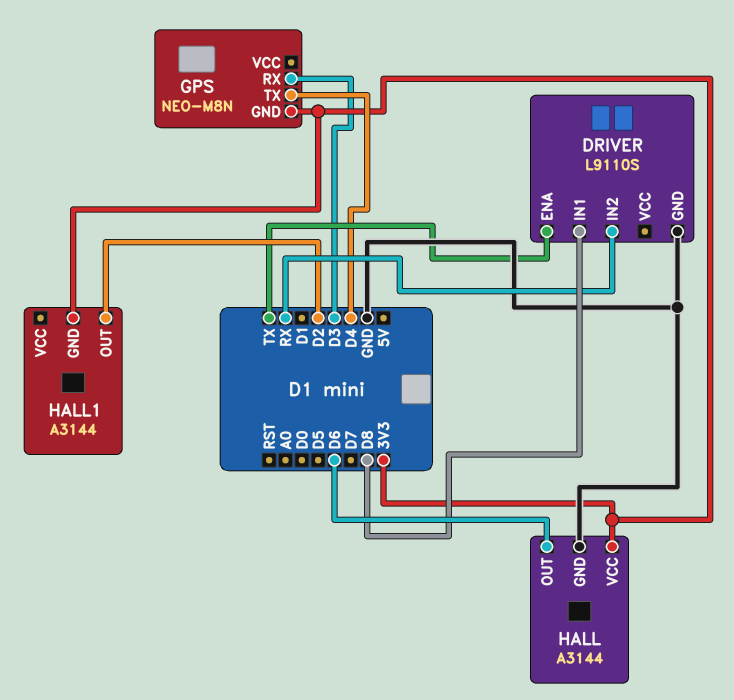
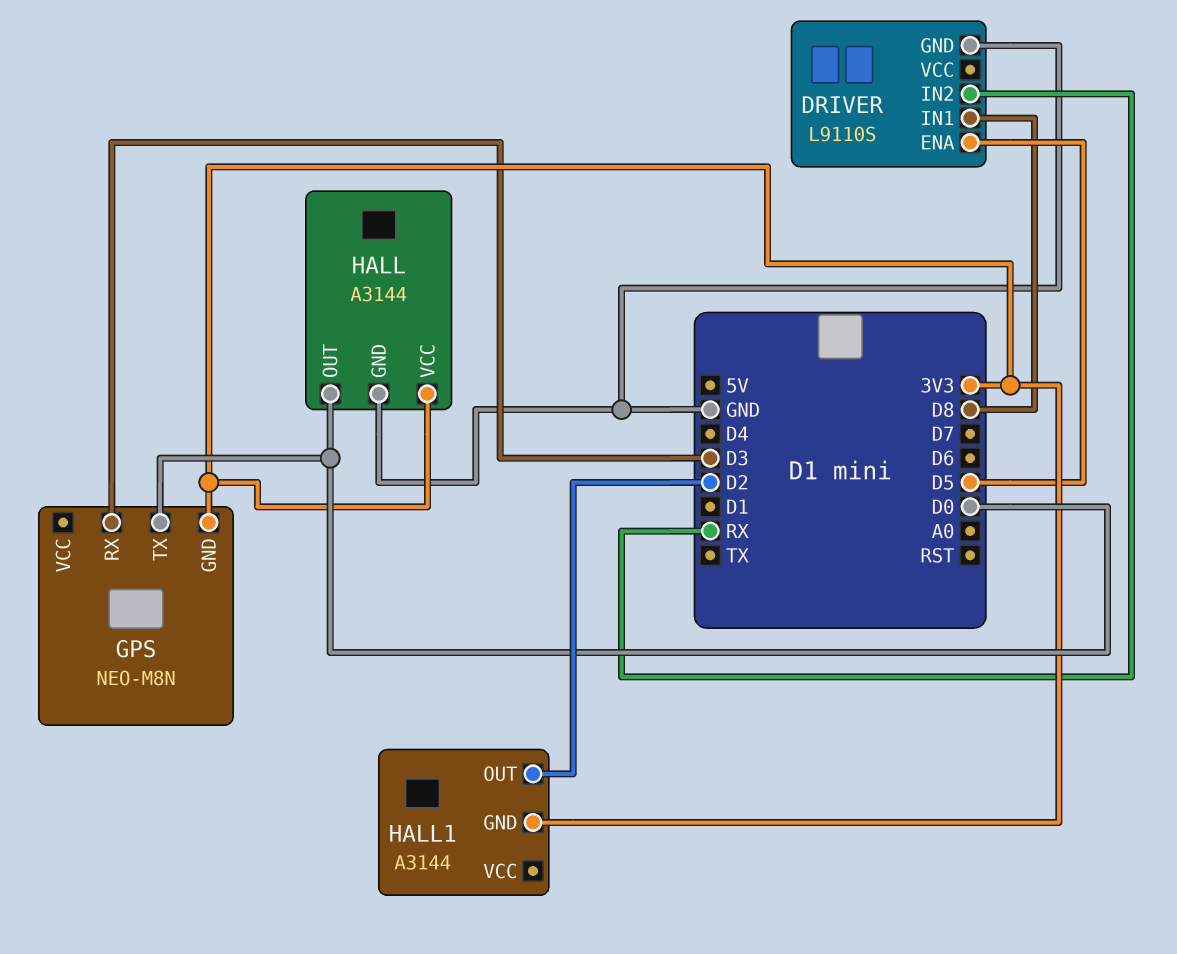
DRIVER pin ENA: TX -> D5
GPS pin TX: D4 -> D0
HALL pin OUT: D6 -> D0

